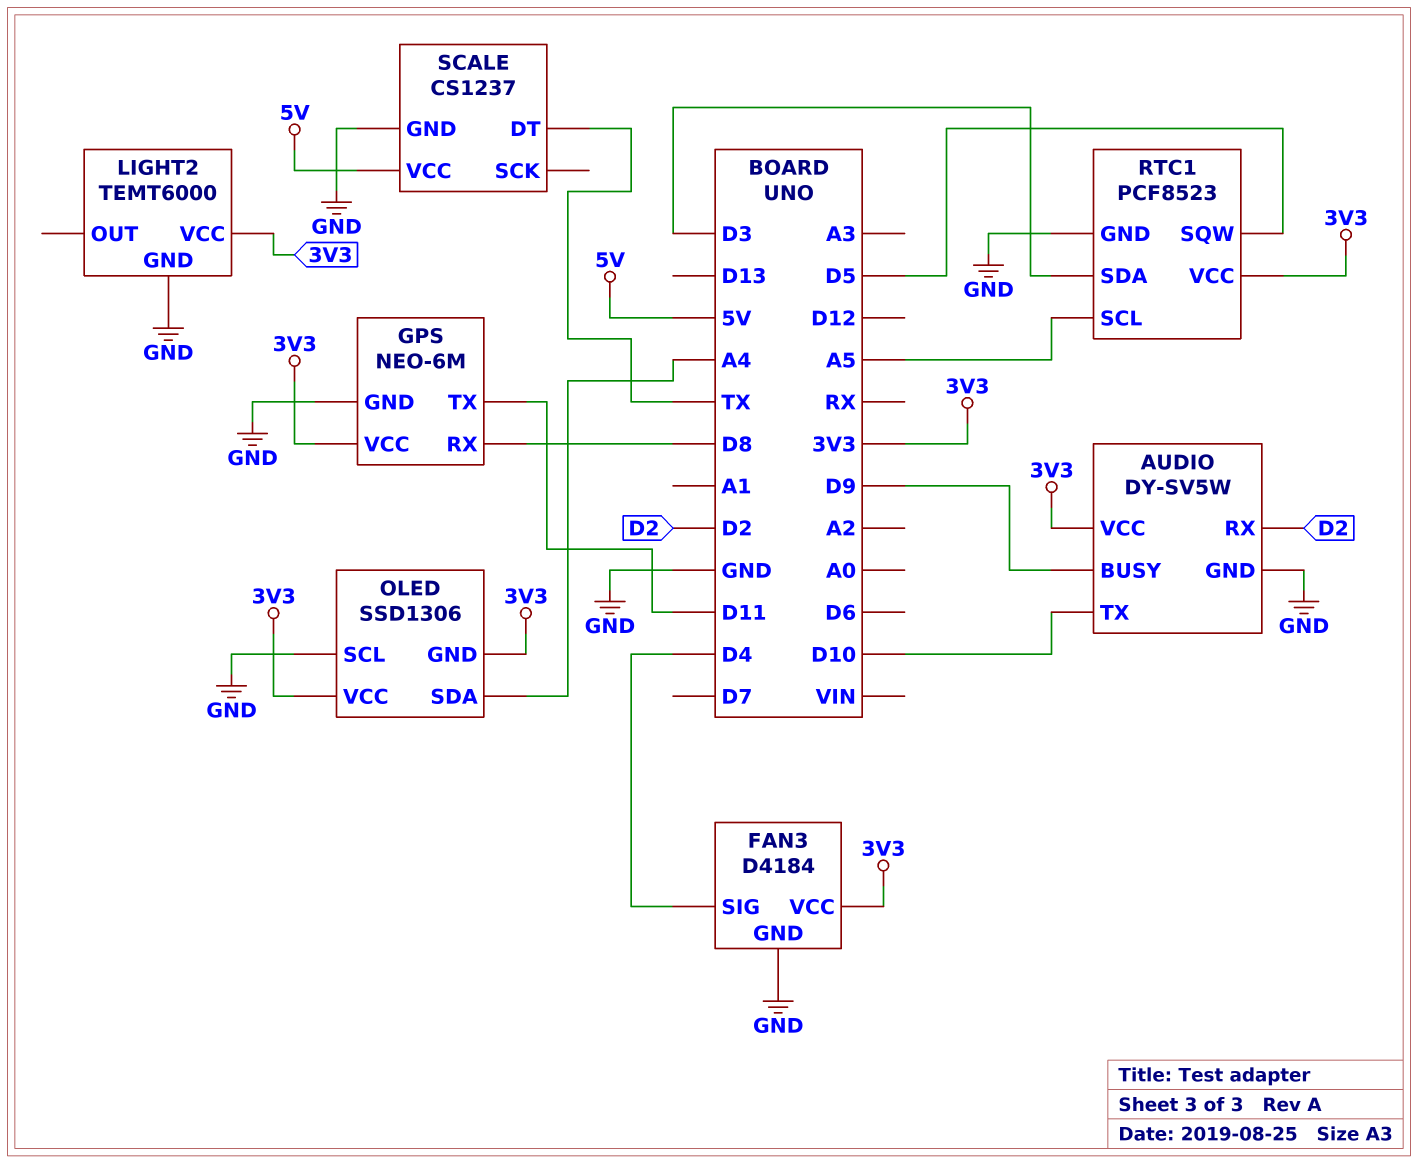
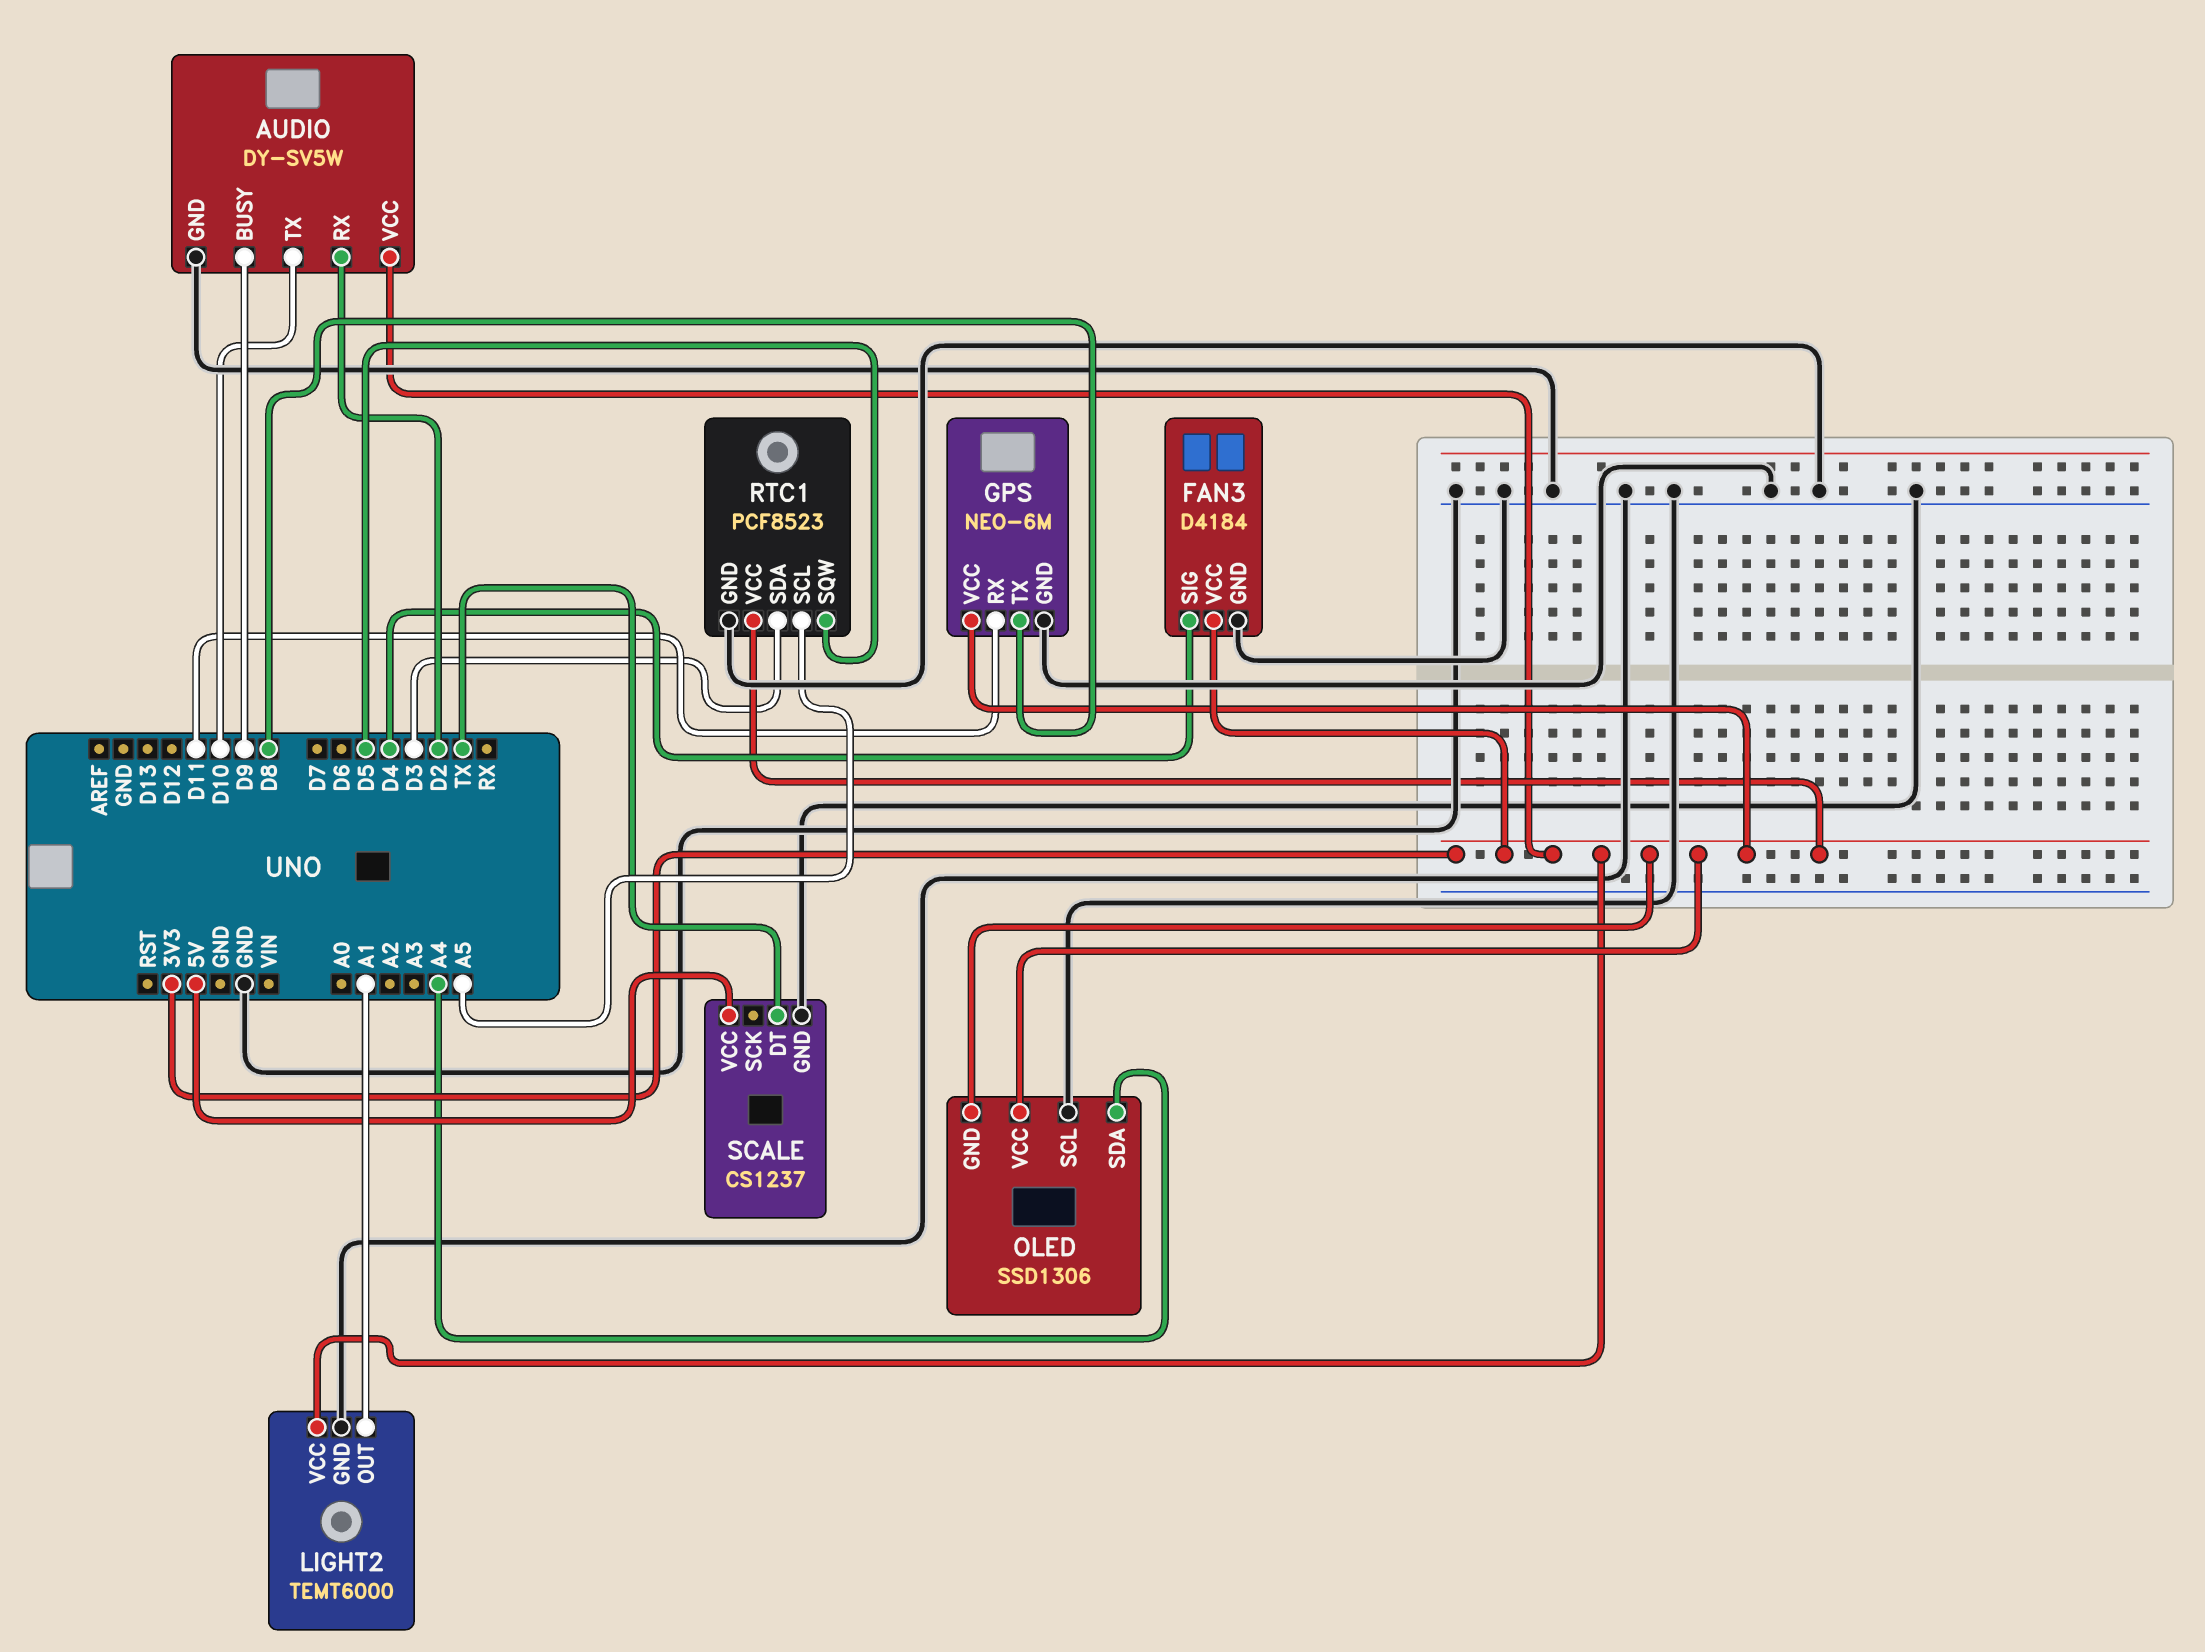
GPS pin RX: D8 -> D11
GPS pin TX: D11 -> D8
LIGHT2 pin OUT: none -> A1

